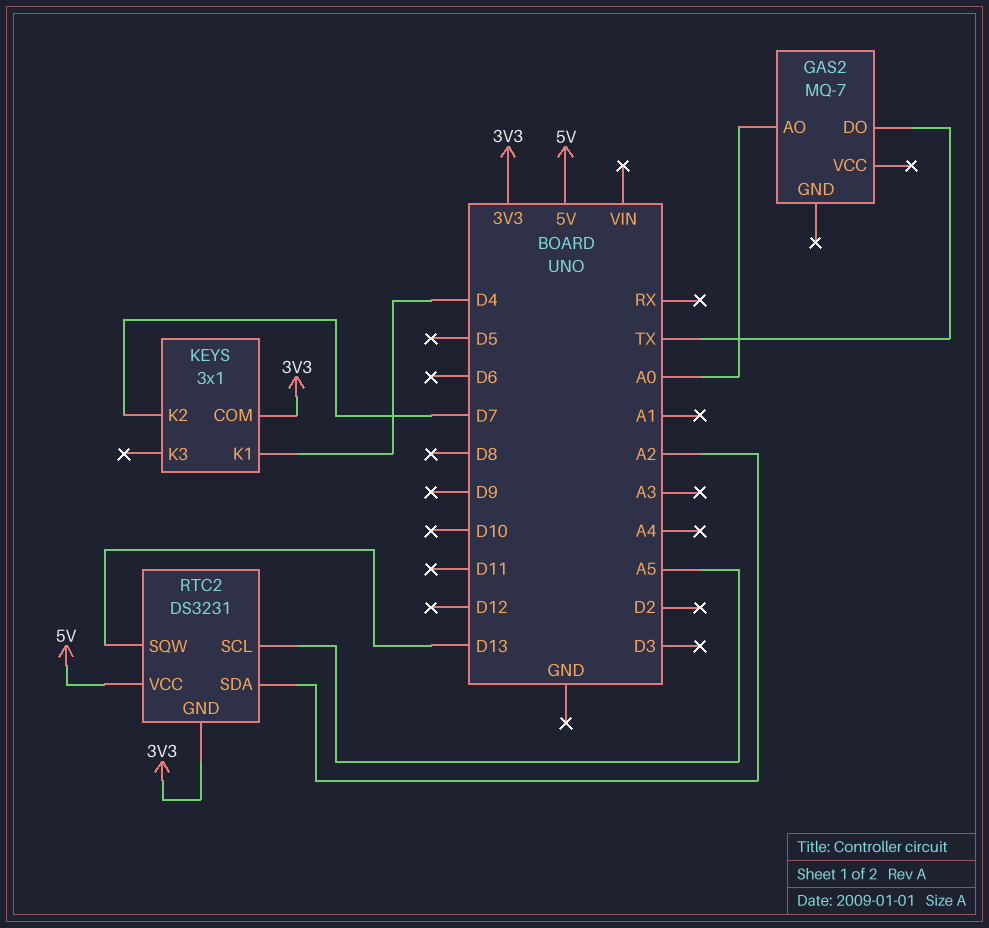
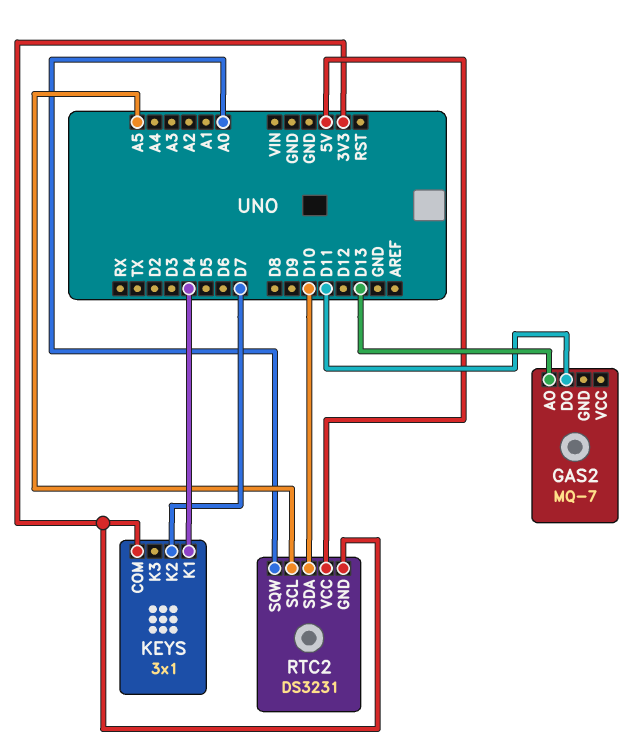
GAS2 pin AO: A0 -> D13
GAS2 pin DO: TX -> D11
RTC2 pin SDA: A2 -> D10
RTC2 pin SQW: D13 -> A0

